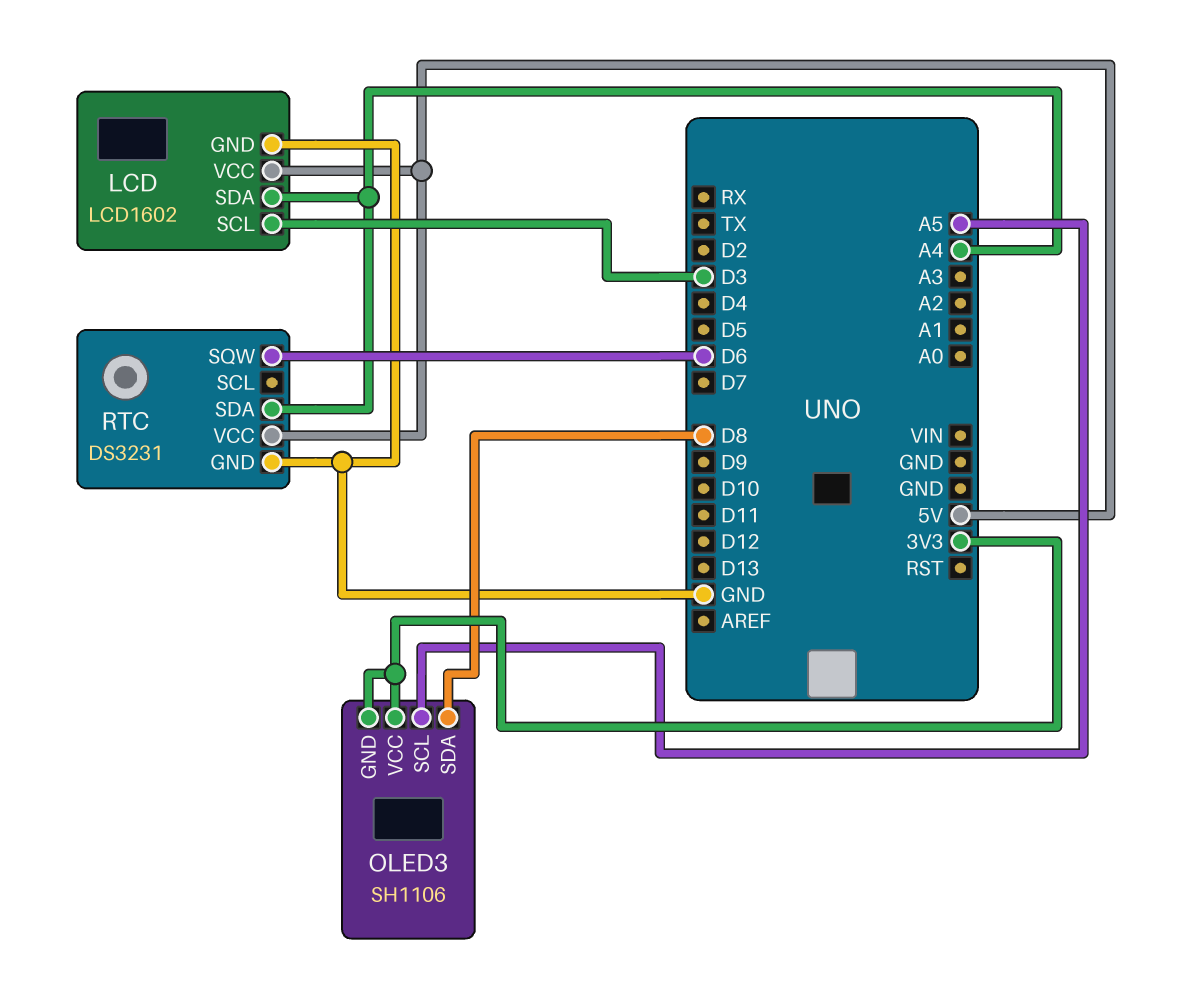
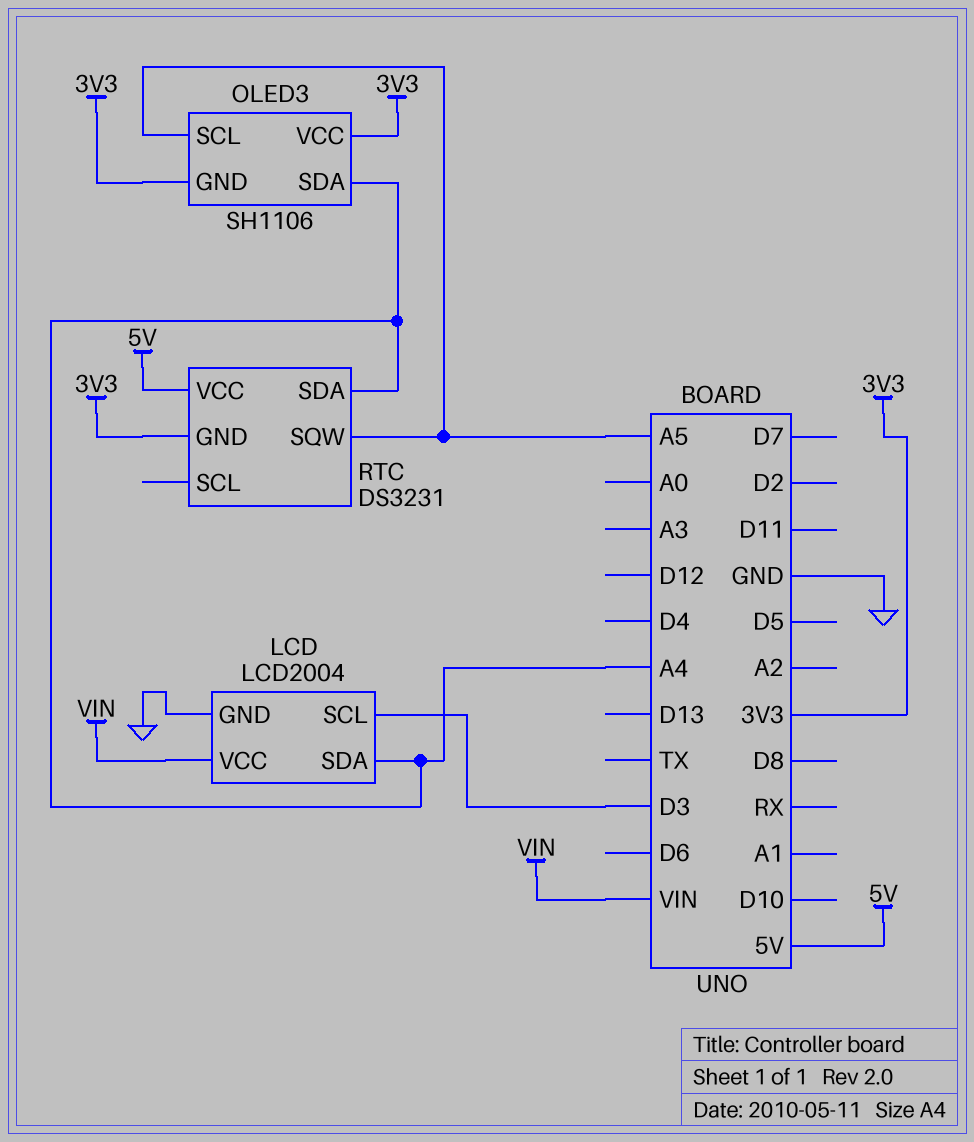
LCD: LCD1602 -> LCD2004
LCD pin VCC: 5V -> VIN
OLED3 pin SDA: D8 -> A4
RTC pin GND: GND -> 3V3
RTC pin SQW: D6 -> A5

